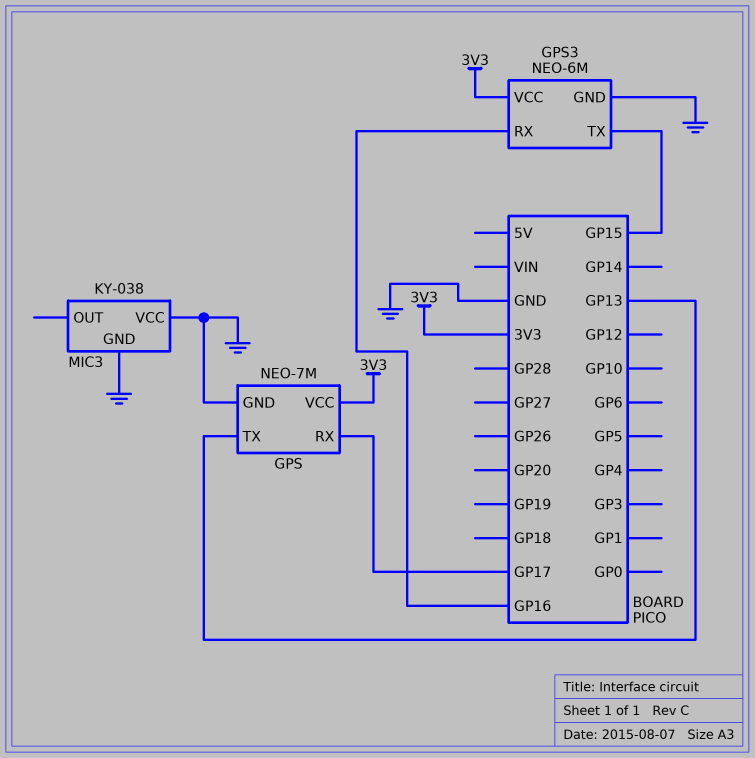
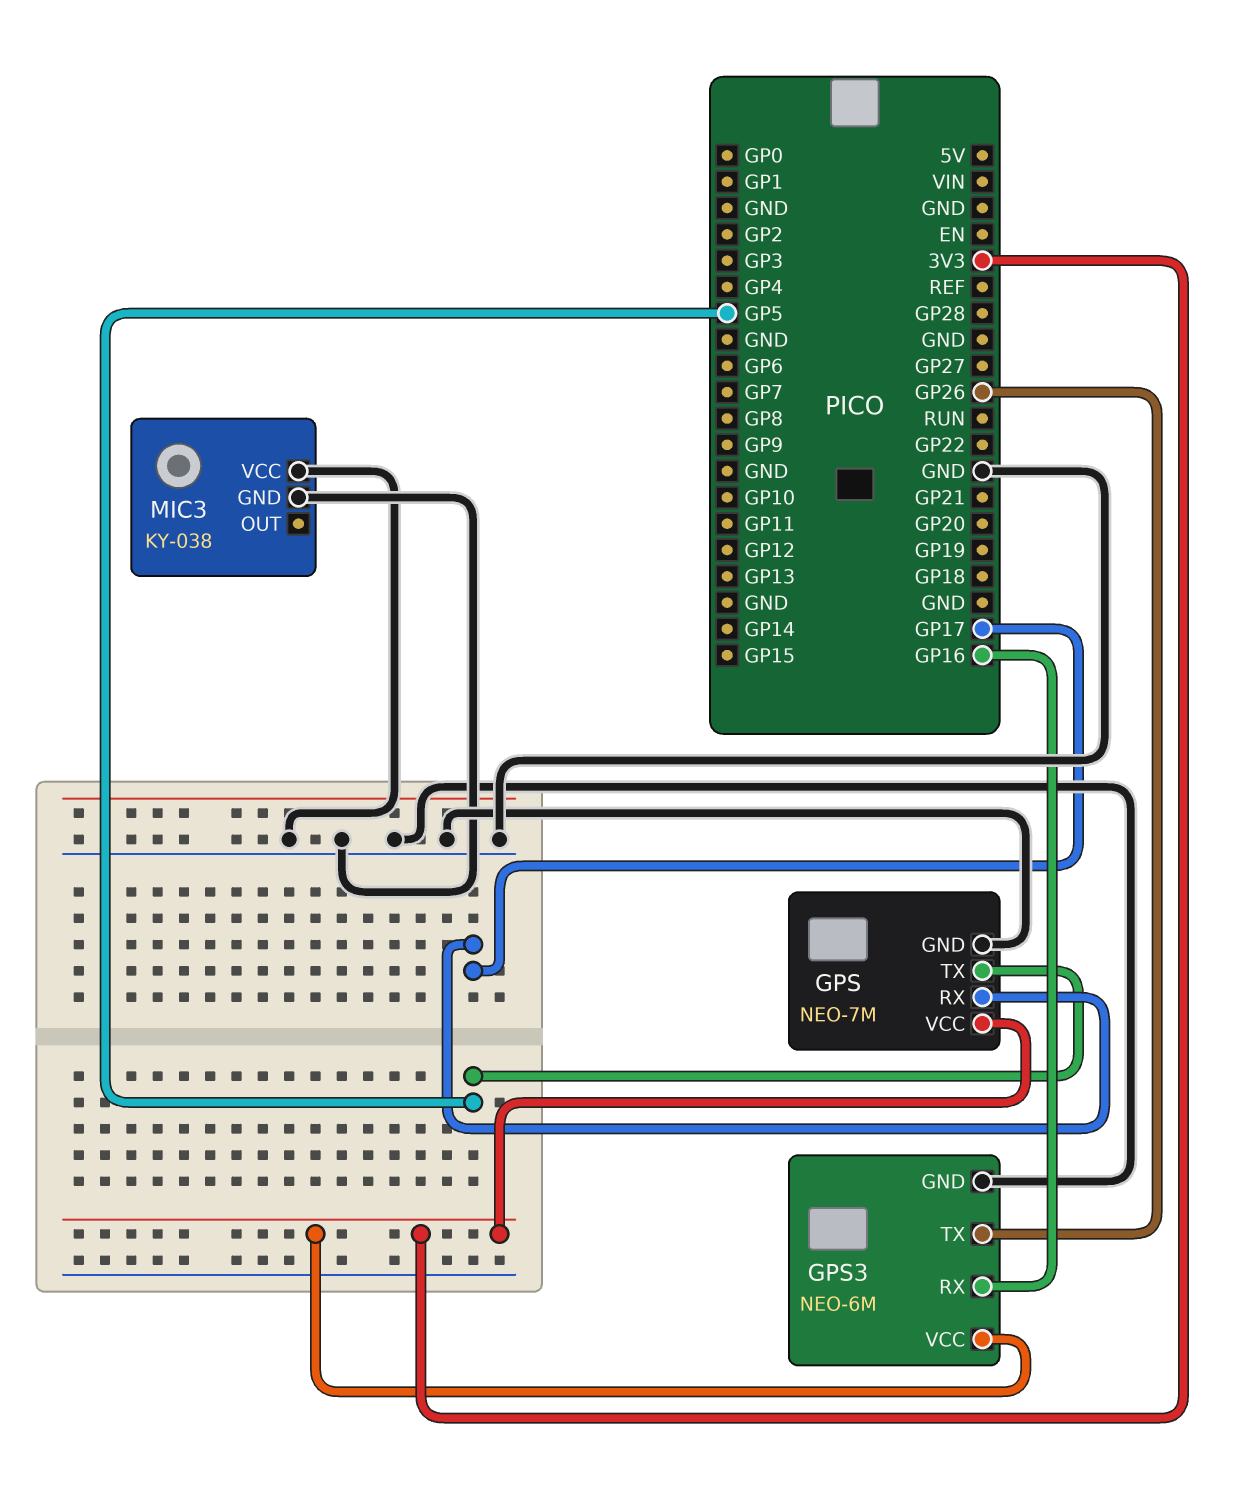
GPS pin TX: GP13 -> GP5
GPS3 pin TX: GP15 -> GP26

